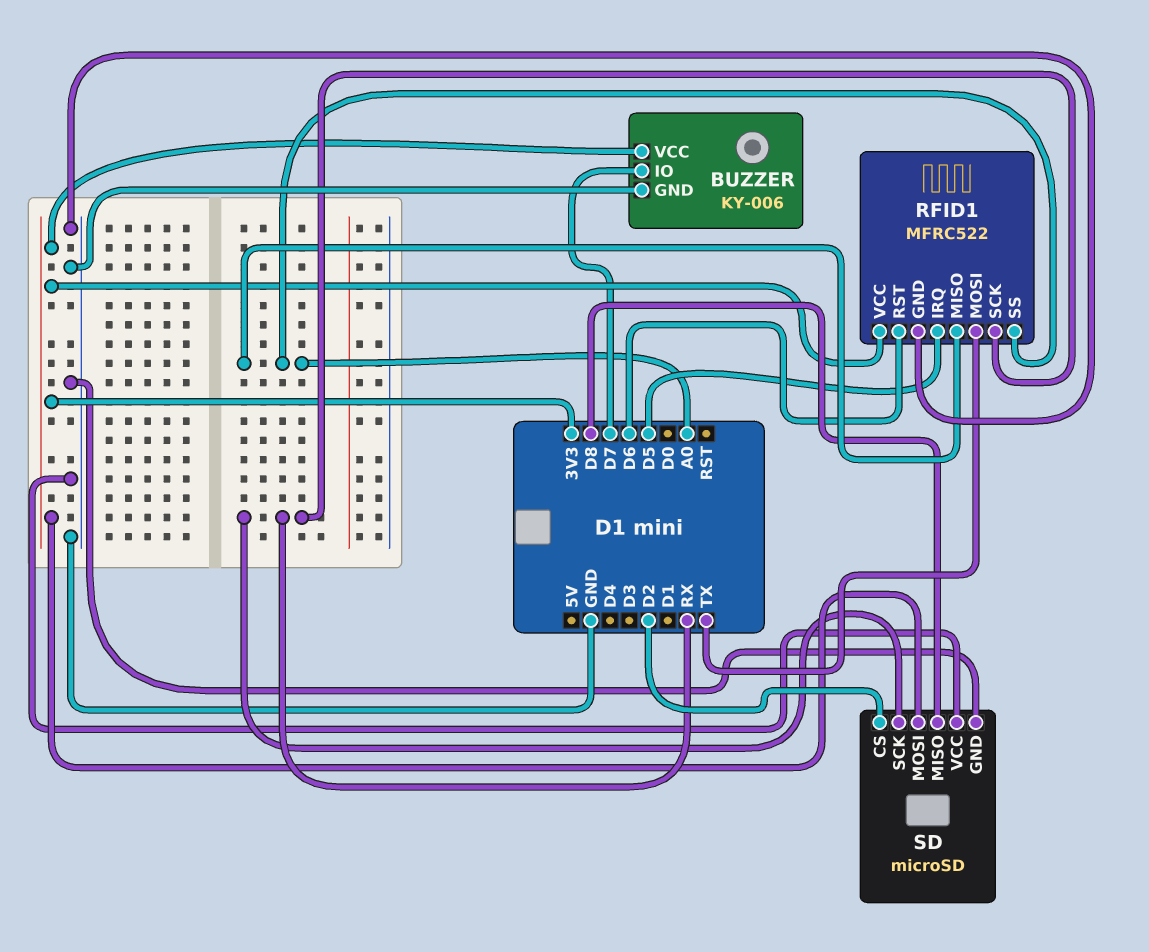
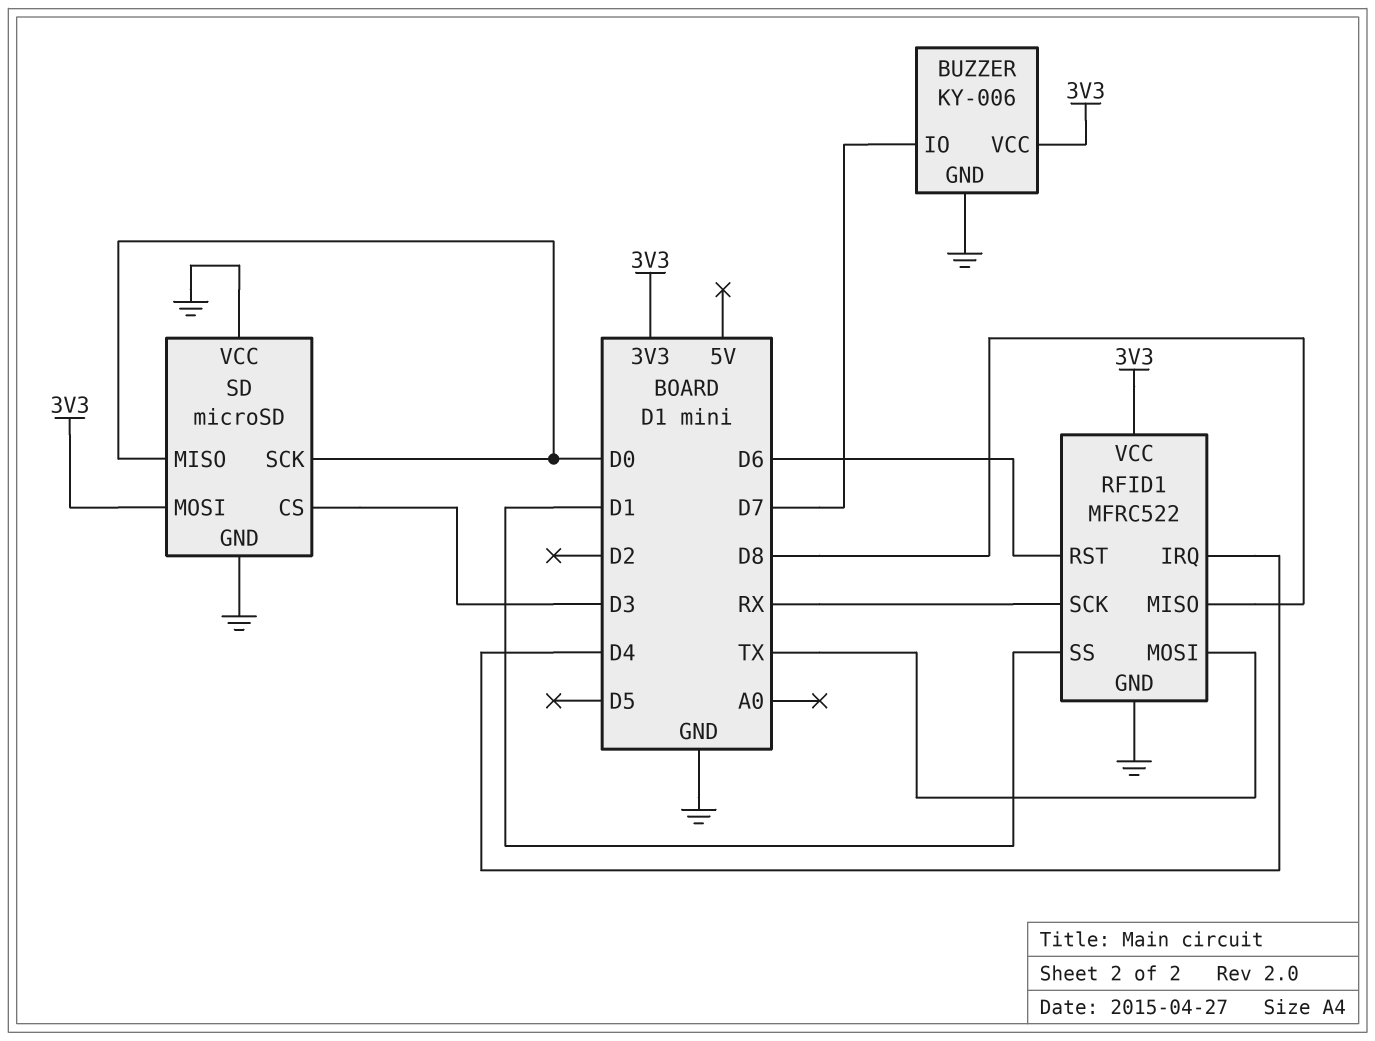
RFID1 pin IRQ: D5 -> D4
RFID1 pin MISO: A0 -> D8
RFID1 pin SS: A0 -> D1
SD pin CS: D2 -> D3
SD pin MISO: D8 -> D0
SD pin SCK: RX -> D0

